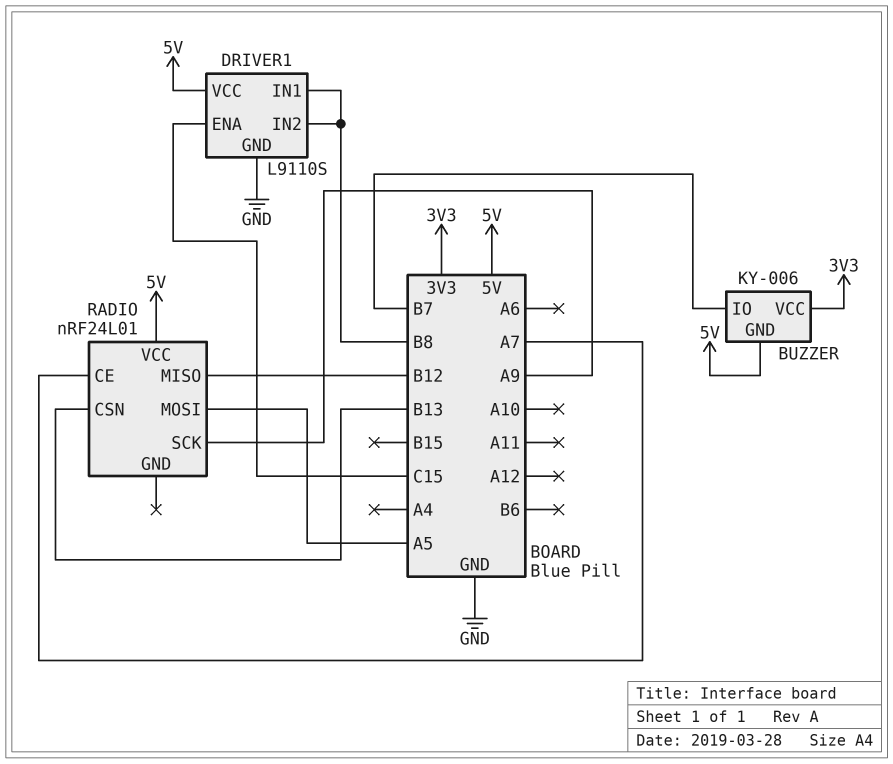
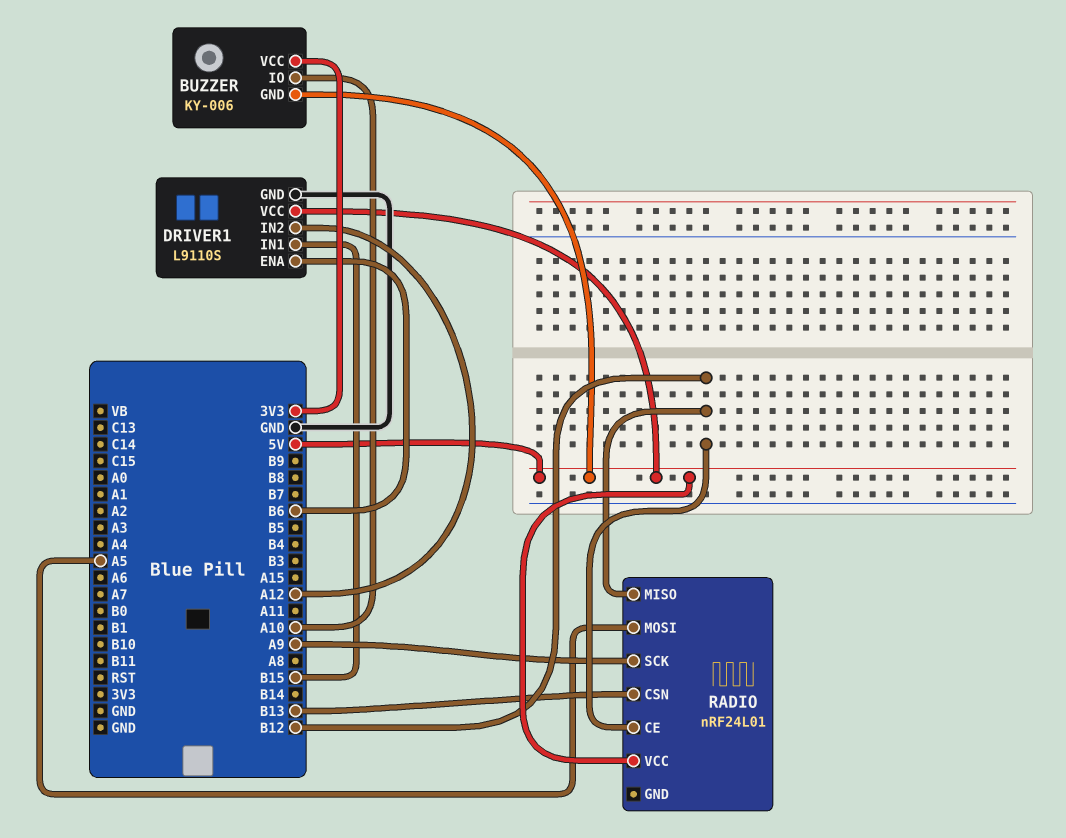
BUZZER pin IO: B7 -> A10
DRIVER1 pin ENA: C15 -> B6
DRIVER1 pin IN1: B8 -> B15
DRIVER1 pin IN2: B8 -> A12
RADIO pin CE: A7 -> B12

